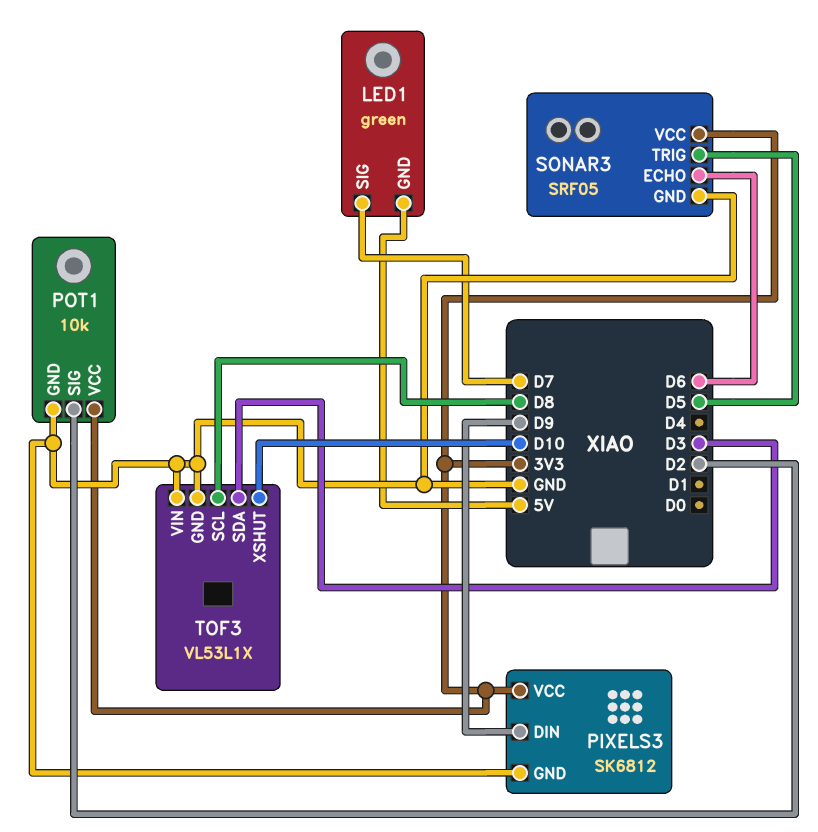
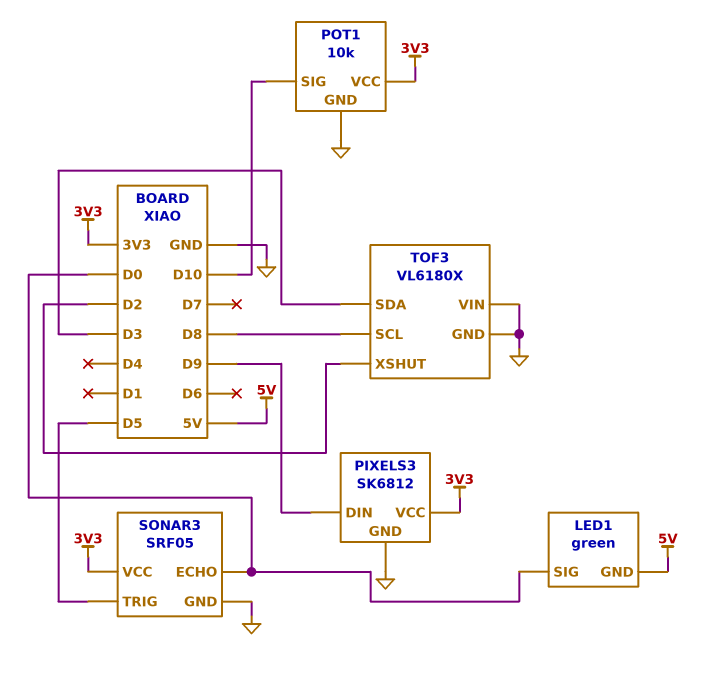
LED1 pin SIG: D7 -> D0
POT1 pin SIG: D2 -> D10
SONAR3 pin ECHO: D6 -> D0
TOF3: VL53L1X -> VL6180X
TOF3 pin XSHUT: D10 -> D2

